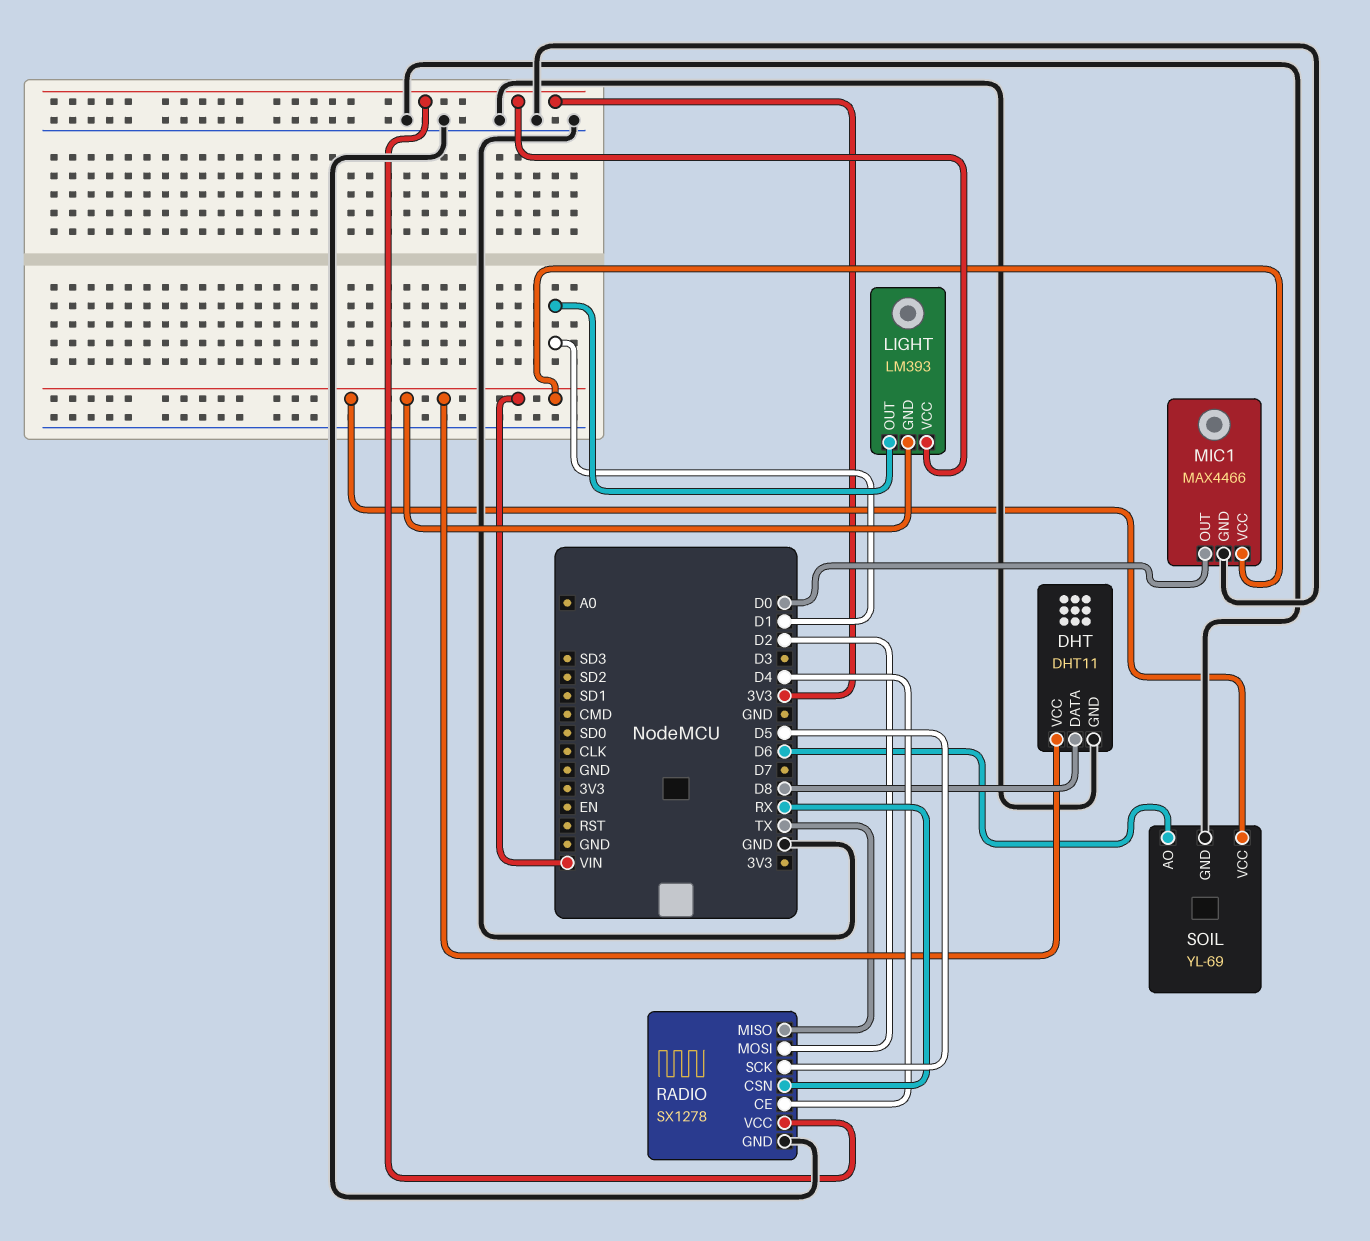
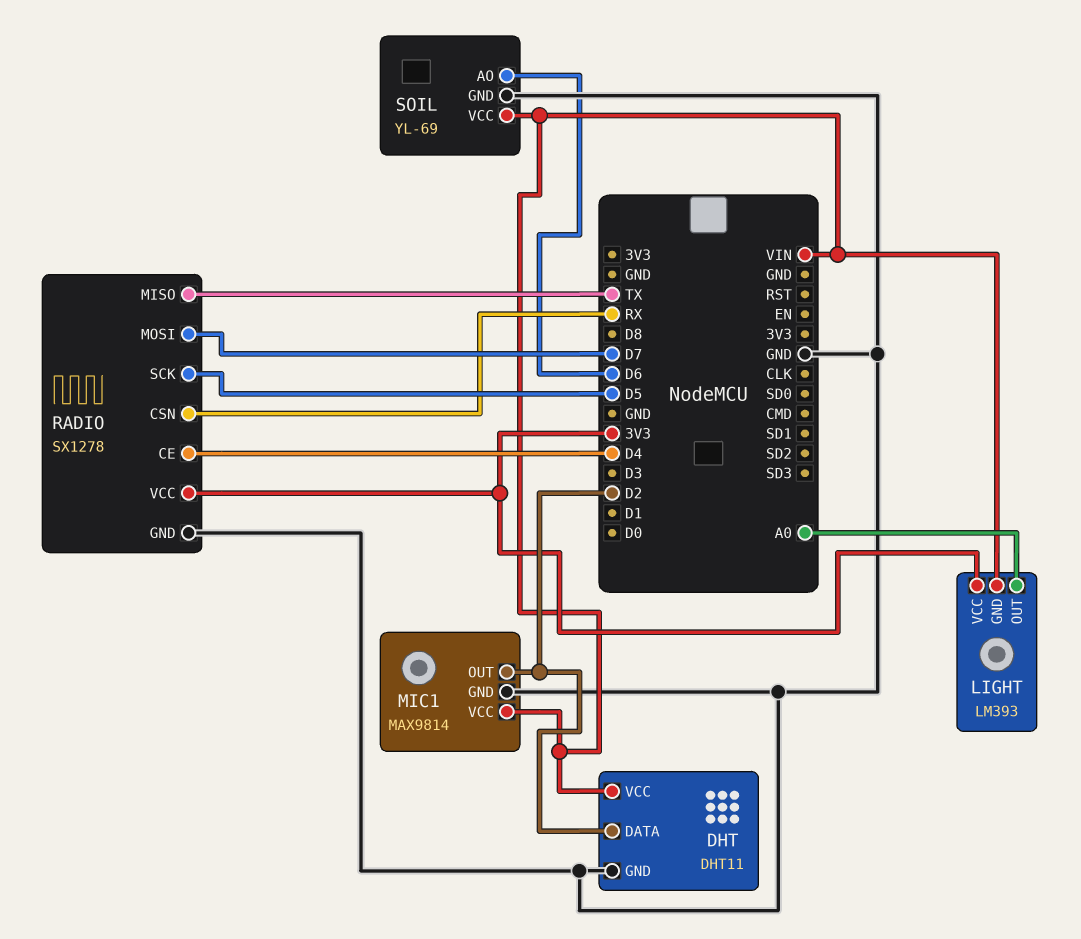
DHT pin DATA: D8 -> D2
LIGHT pin OUT: D1 -> A0
MIC1: MAX4466 -> MAX9814
MIC1 pin OUT: D0 -> D2
RADIO pin MOSI: D2 -> D7

